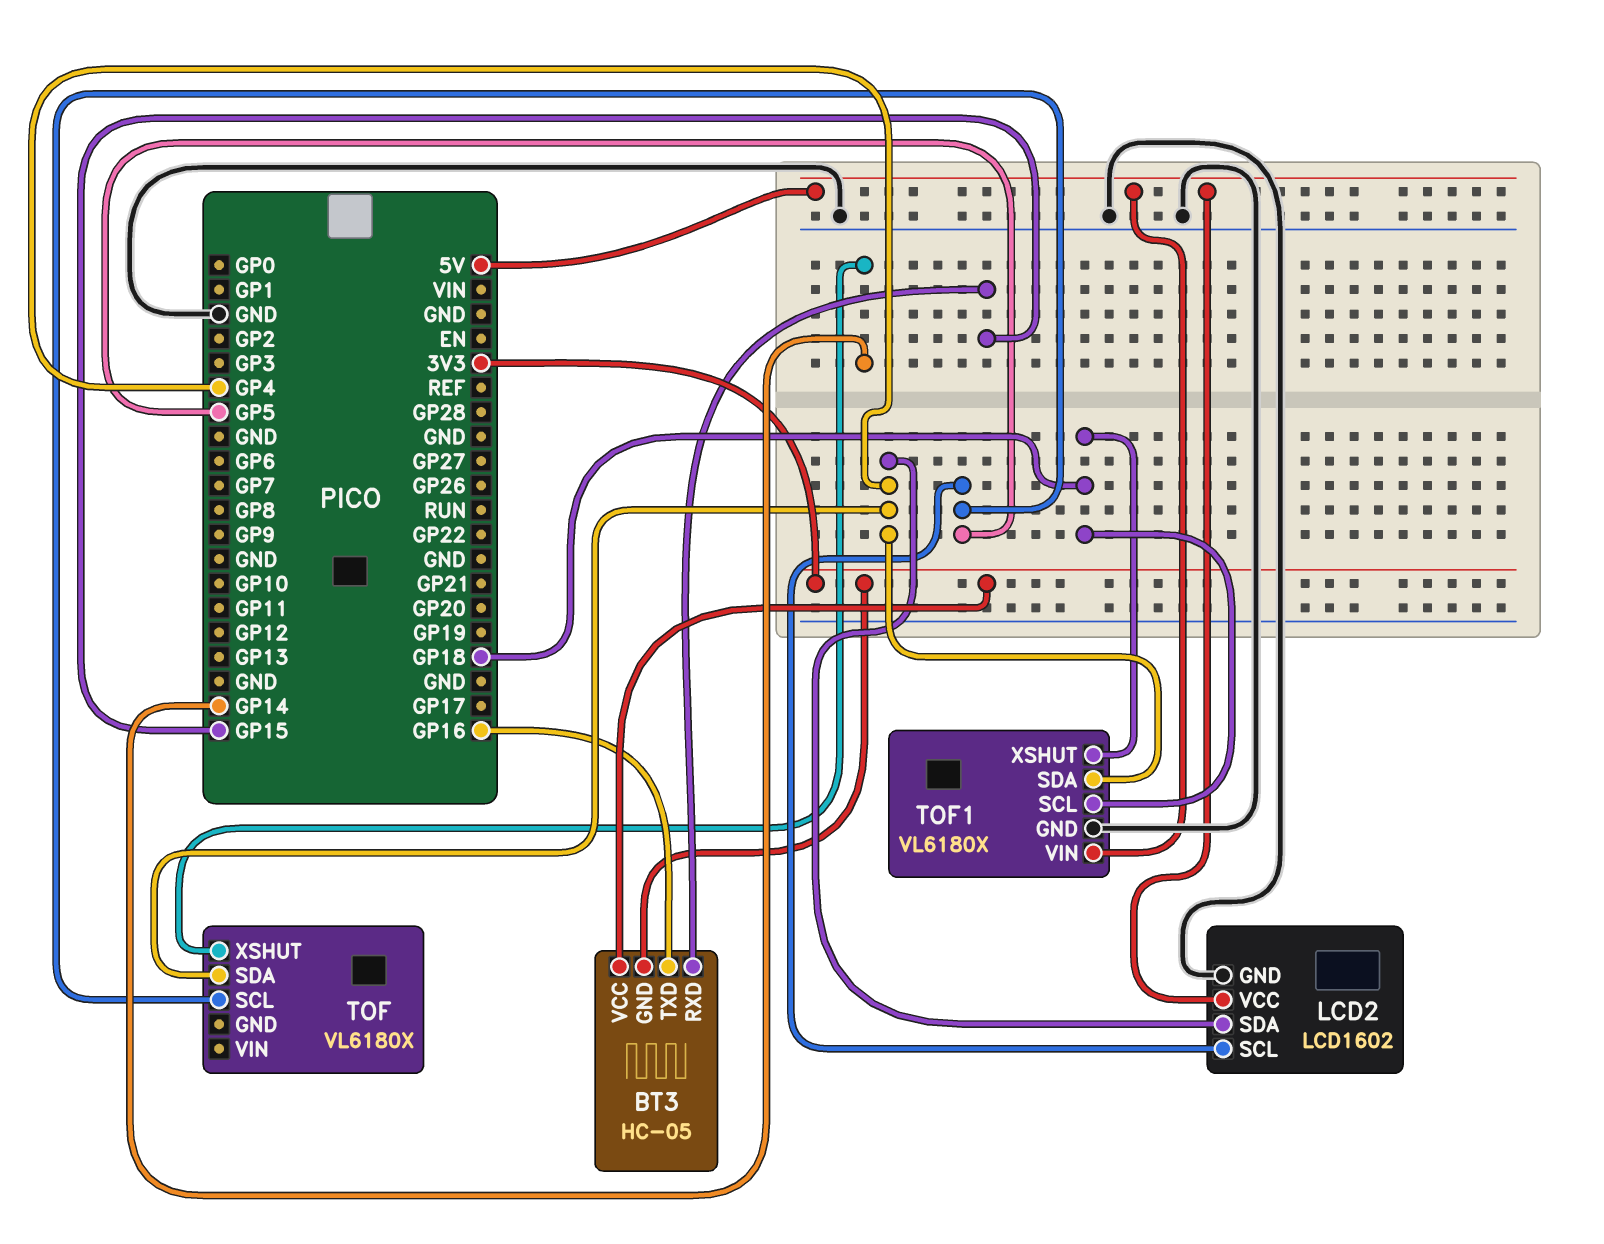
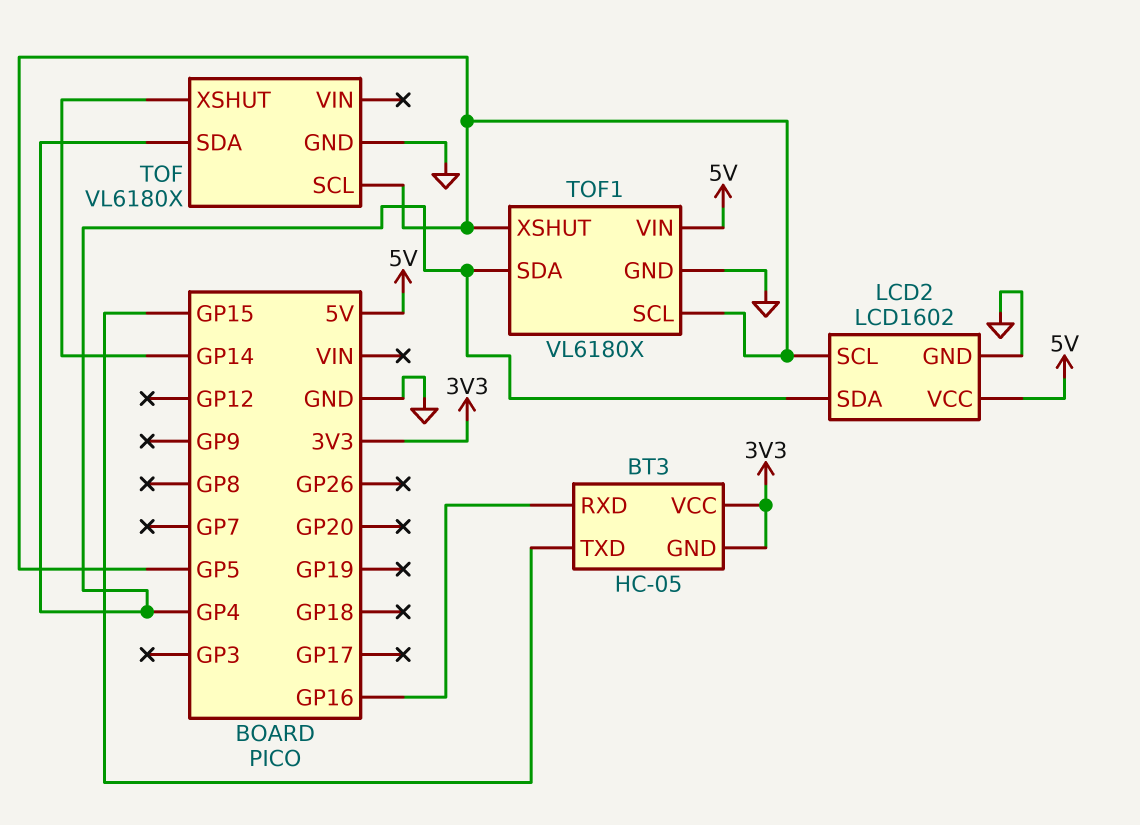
BT3 pin RXD: GP15 -> GP16
BT3 pin TXD: GP16 -> GP15
TOF pin GND: none -> GND
TOF1 pin SCL: GP18 -> GP5
TOF1 pin XSHUT: GP18 -> GP5

